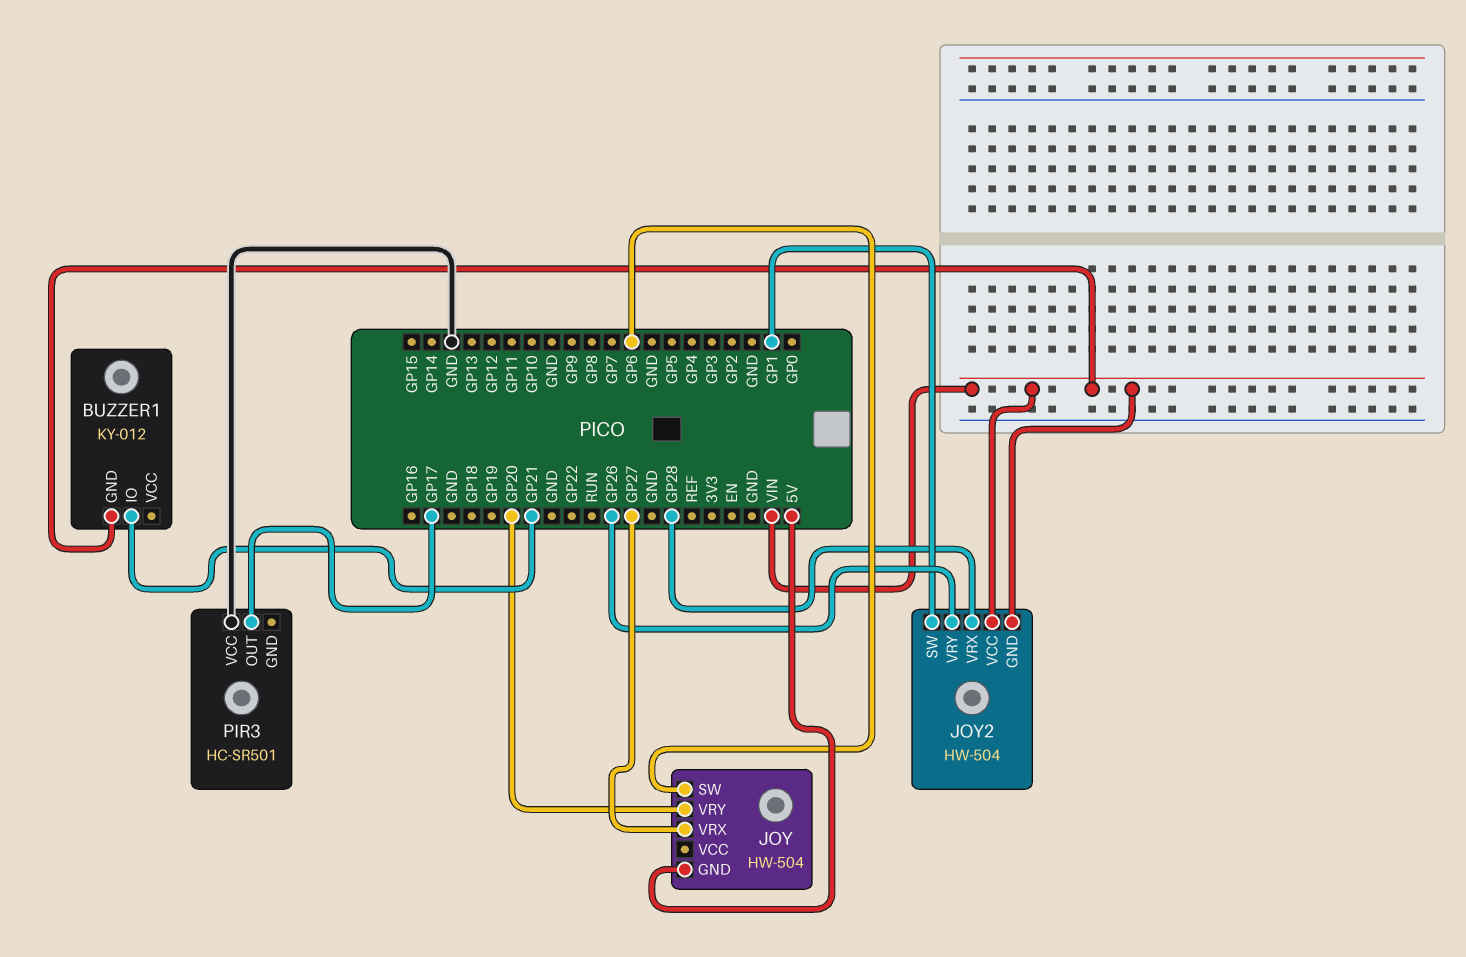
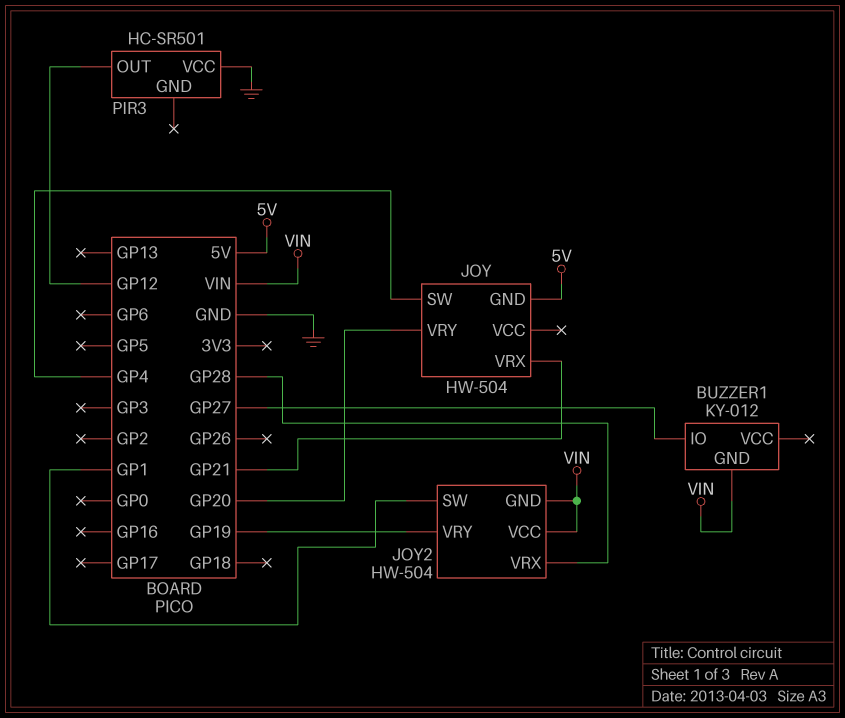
BUZZER1 pin IO: GP21 -> GP27
JOY pin SW: GP6 -> GP4
JOY pin VRX: GP27 -> GP21
JOY2 pin VRY: GP26 -> GP19
PIR3 pin OUT: GP17 -> GP12

